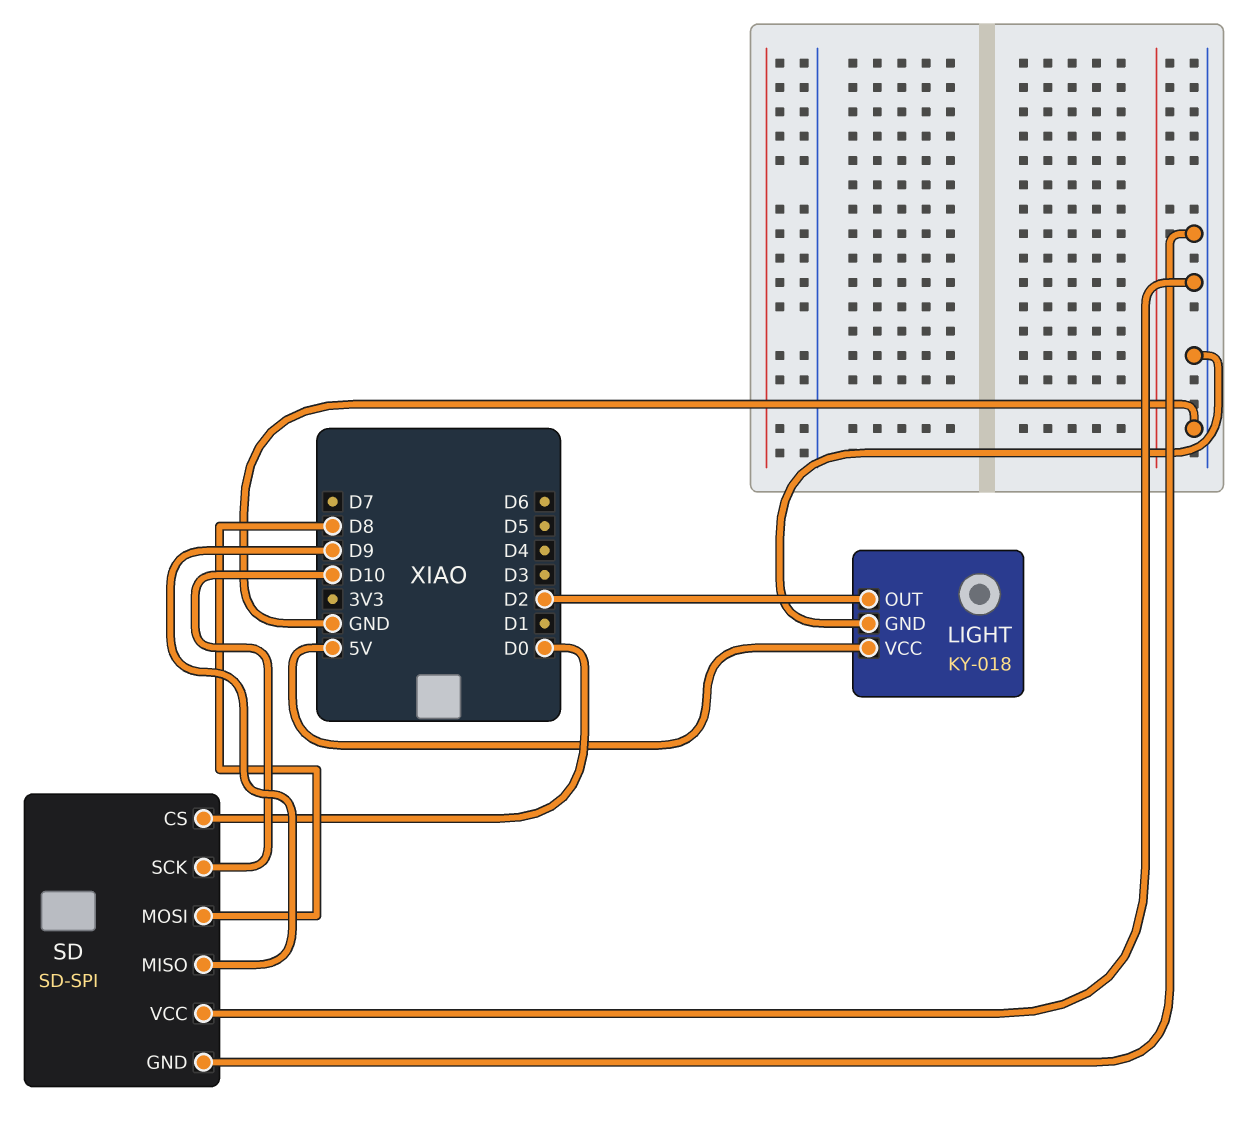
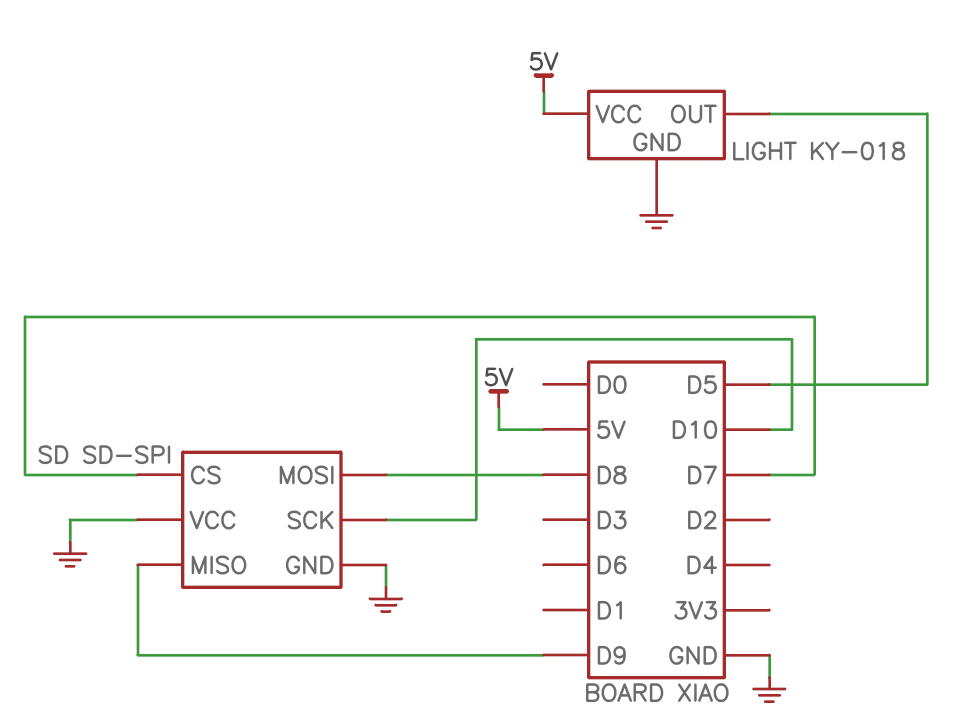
LIGHT pin OUT: D2 -> D5
SD pin CS: D0 -> D7

